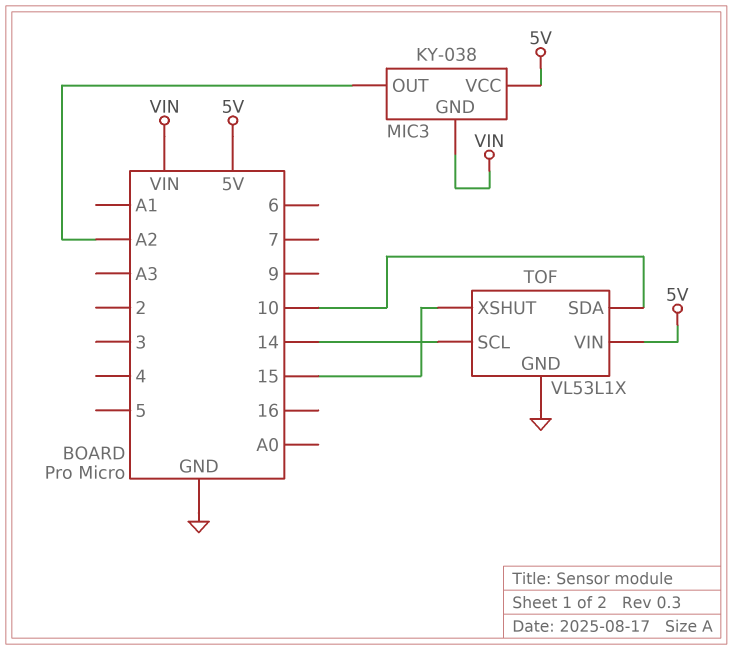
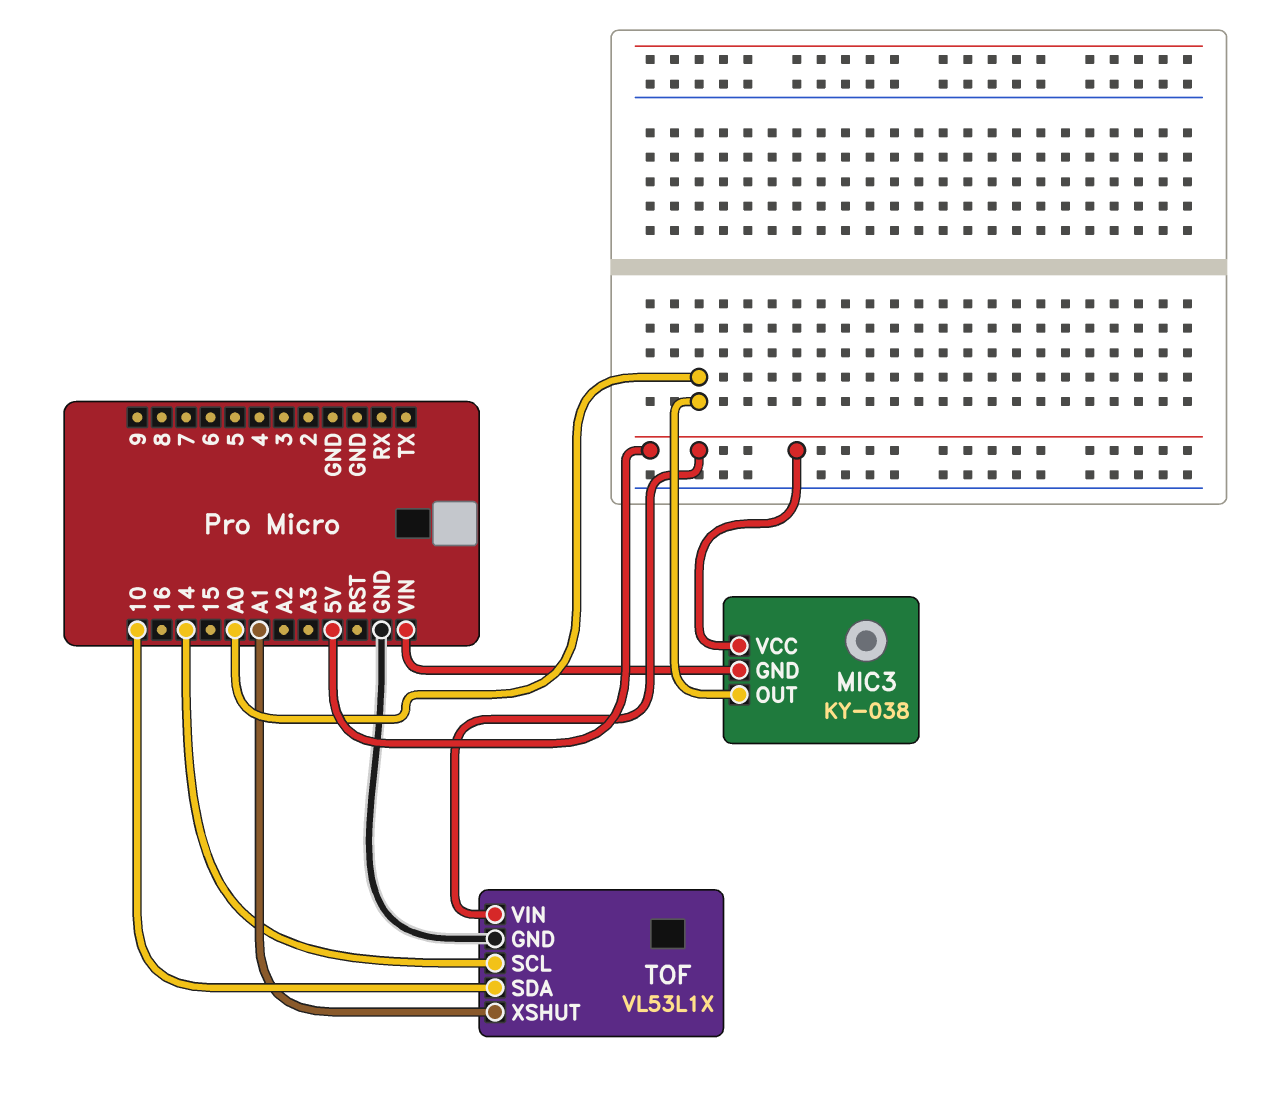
MIC3 pin OUT: A2 -> A0
TOF pin XSHUT: 15 -> A1

